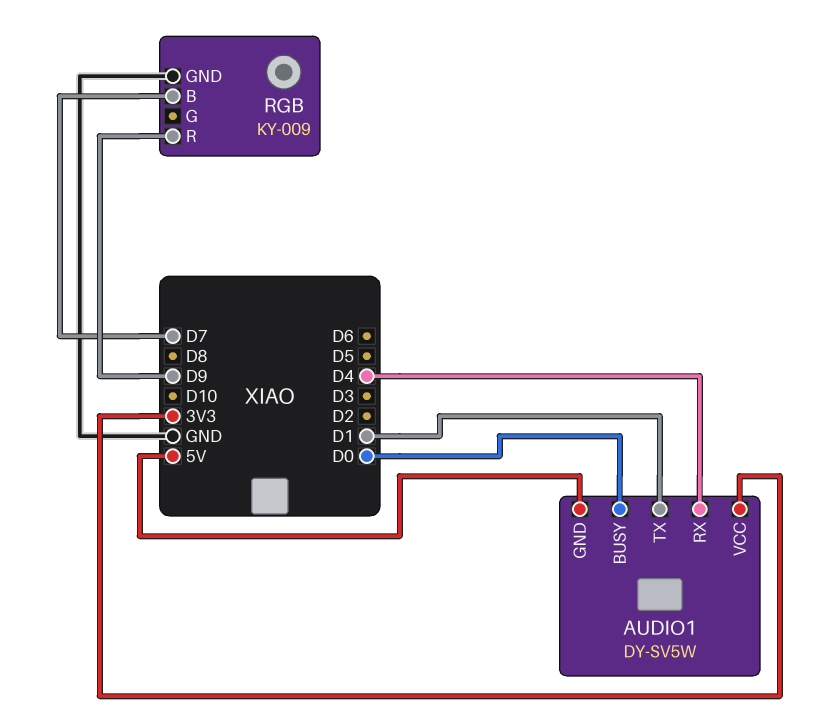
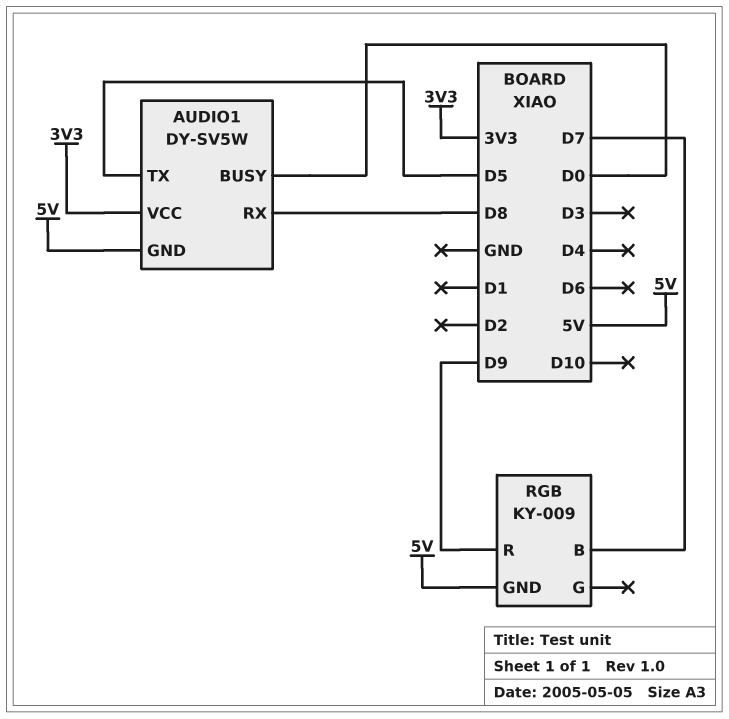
AUDIO1 pin RX: D4 -> D8
AUDIO1 pin TX: D1 -> D5
RGB pin GND: GND -> 5V

